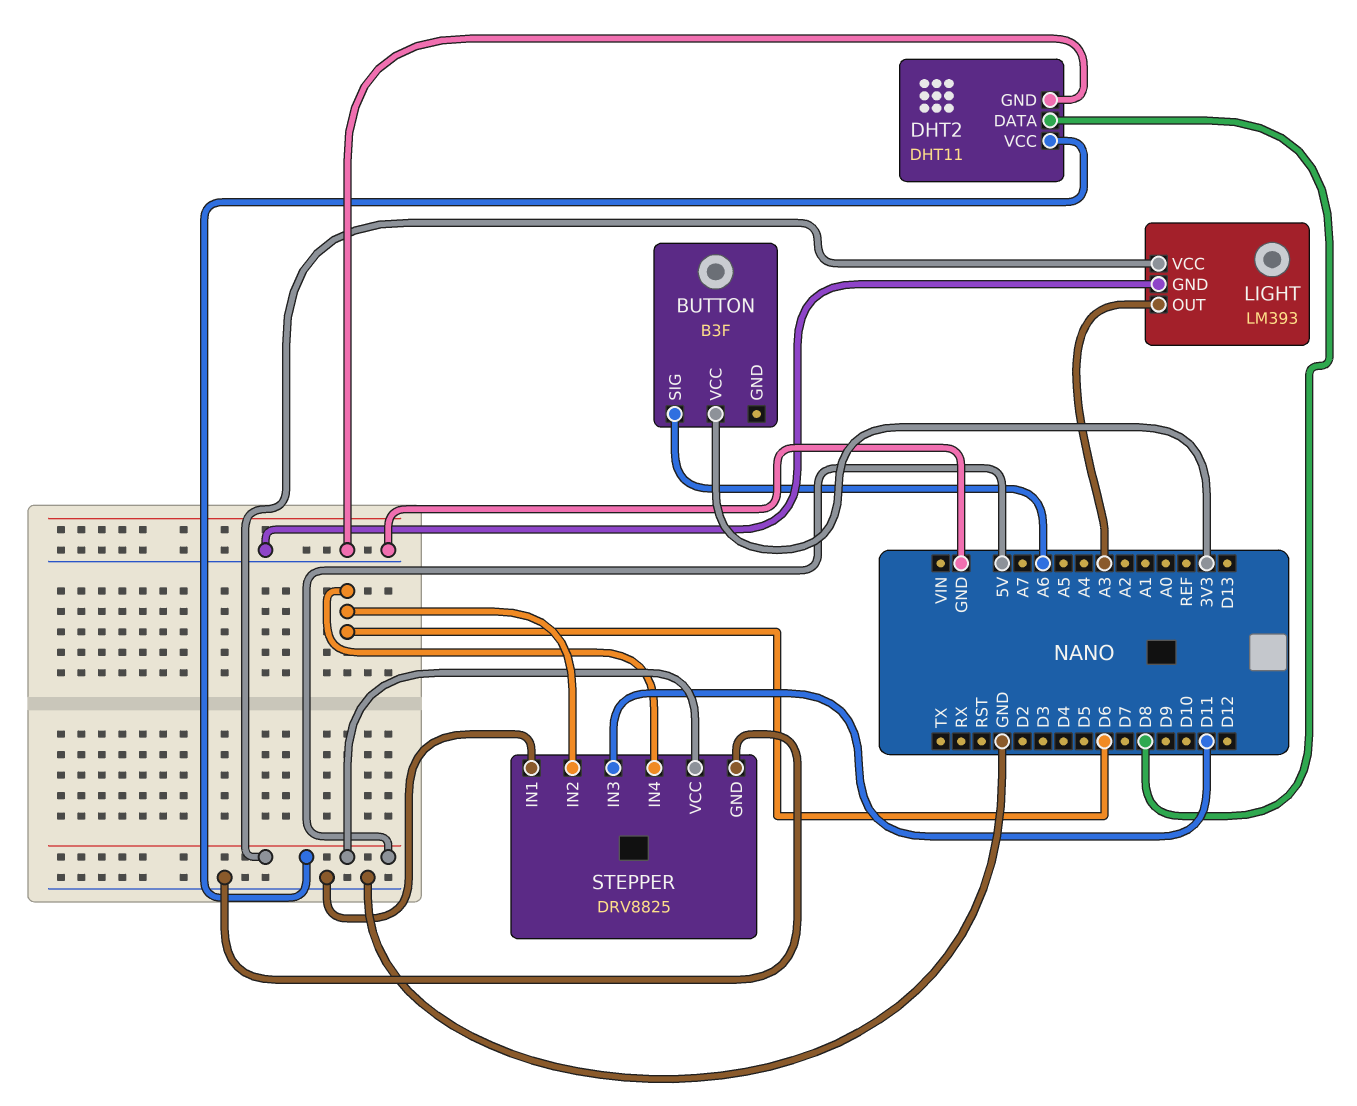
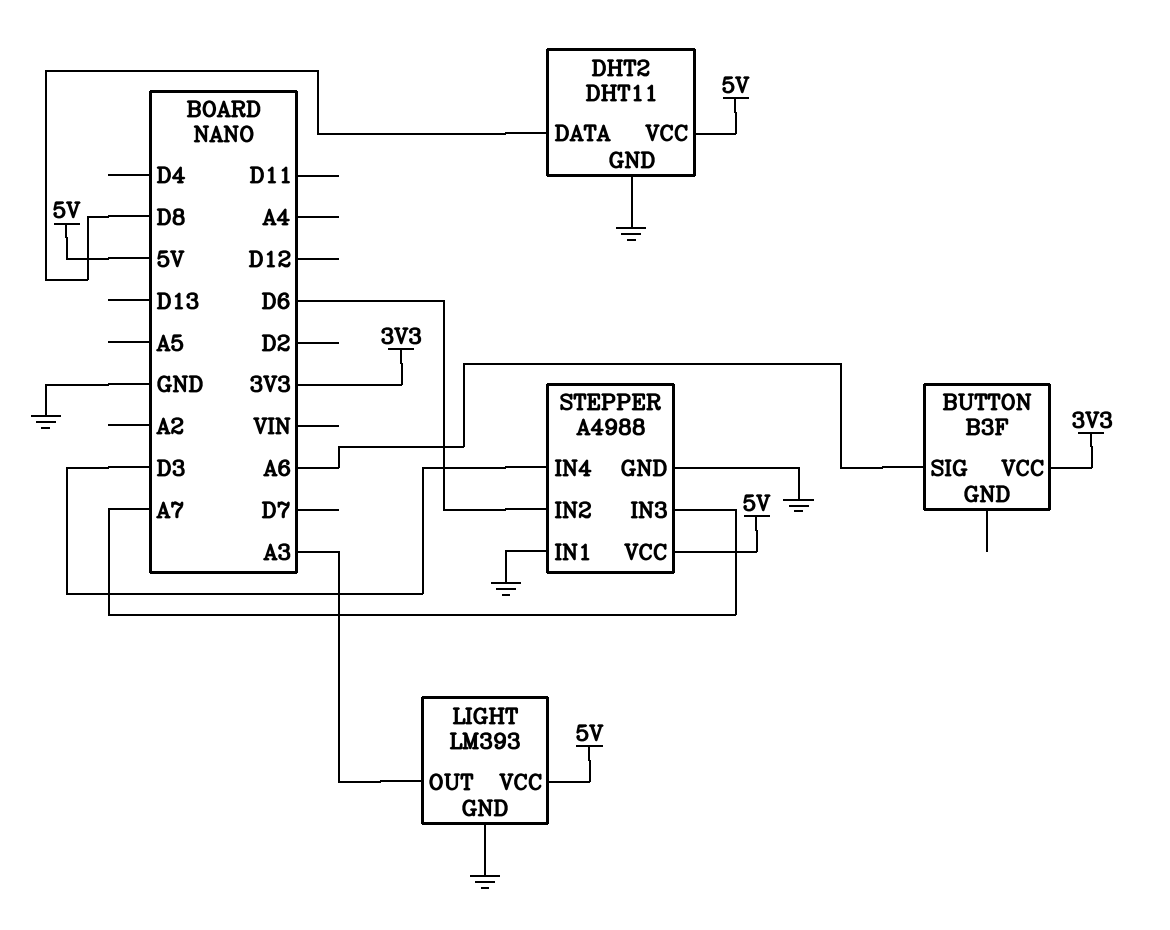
STEPPER: DRV8825 -> A4988
STEPPER pin IN3: D11 -> A7
STEPPER pin IN4: D6 -> D3

